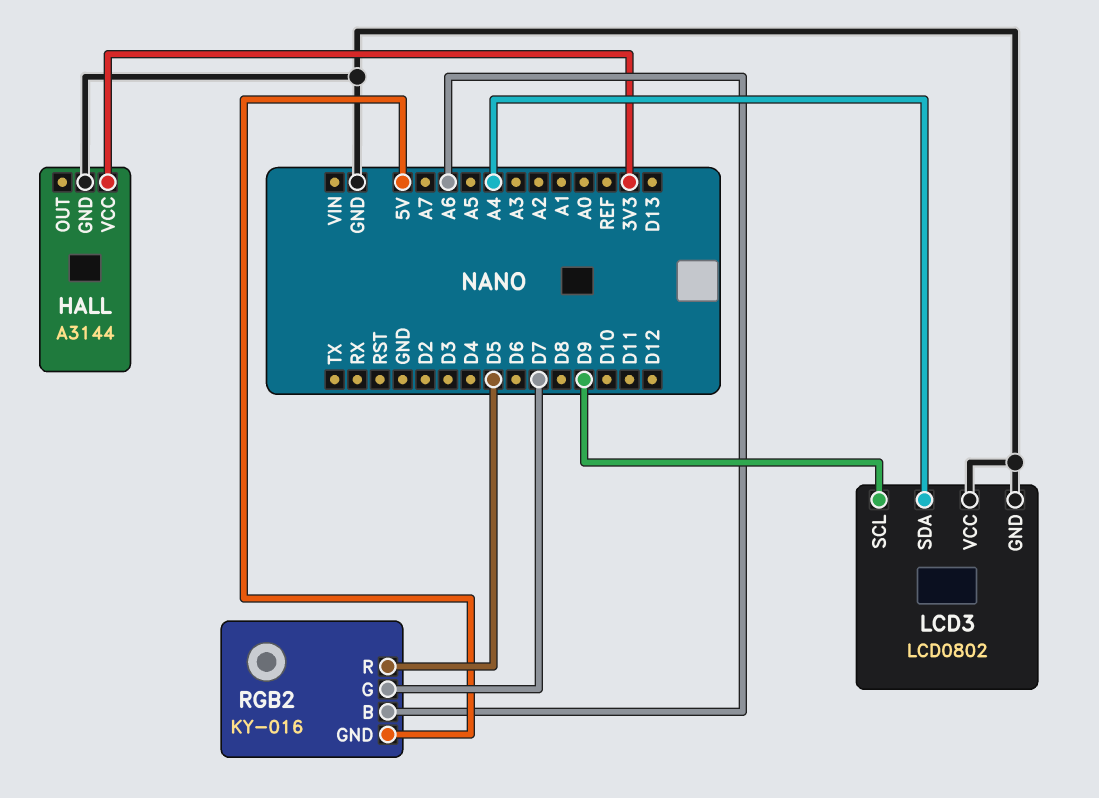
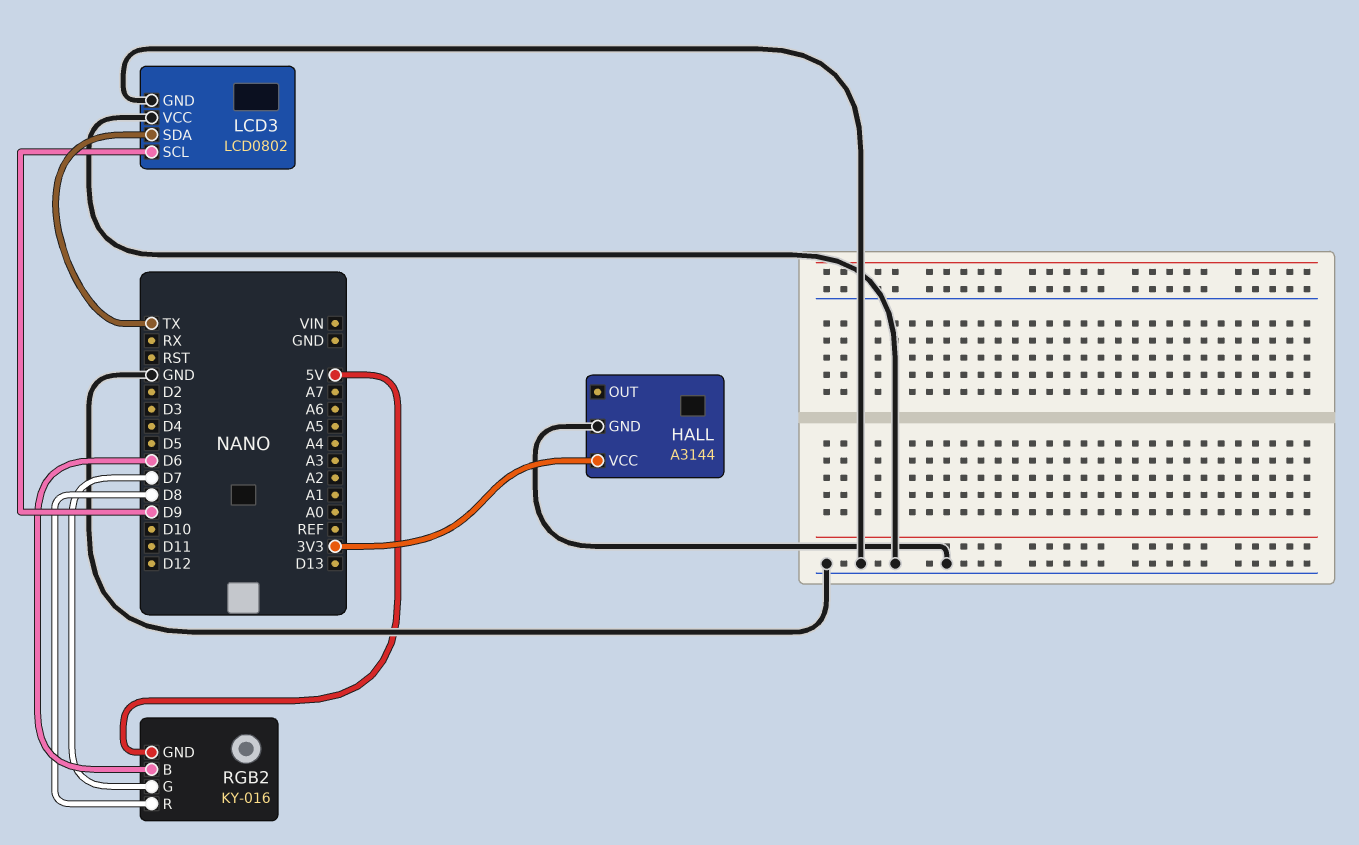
LCD3 pin SDA: A4 -> TX
RGB2 pin B: A6 -> D6
RGB2 pin R: D5 -> D8

